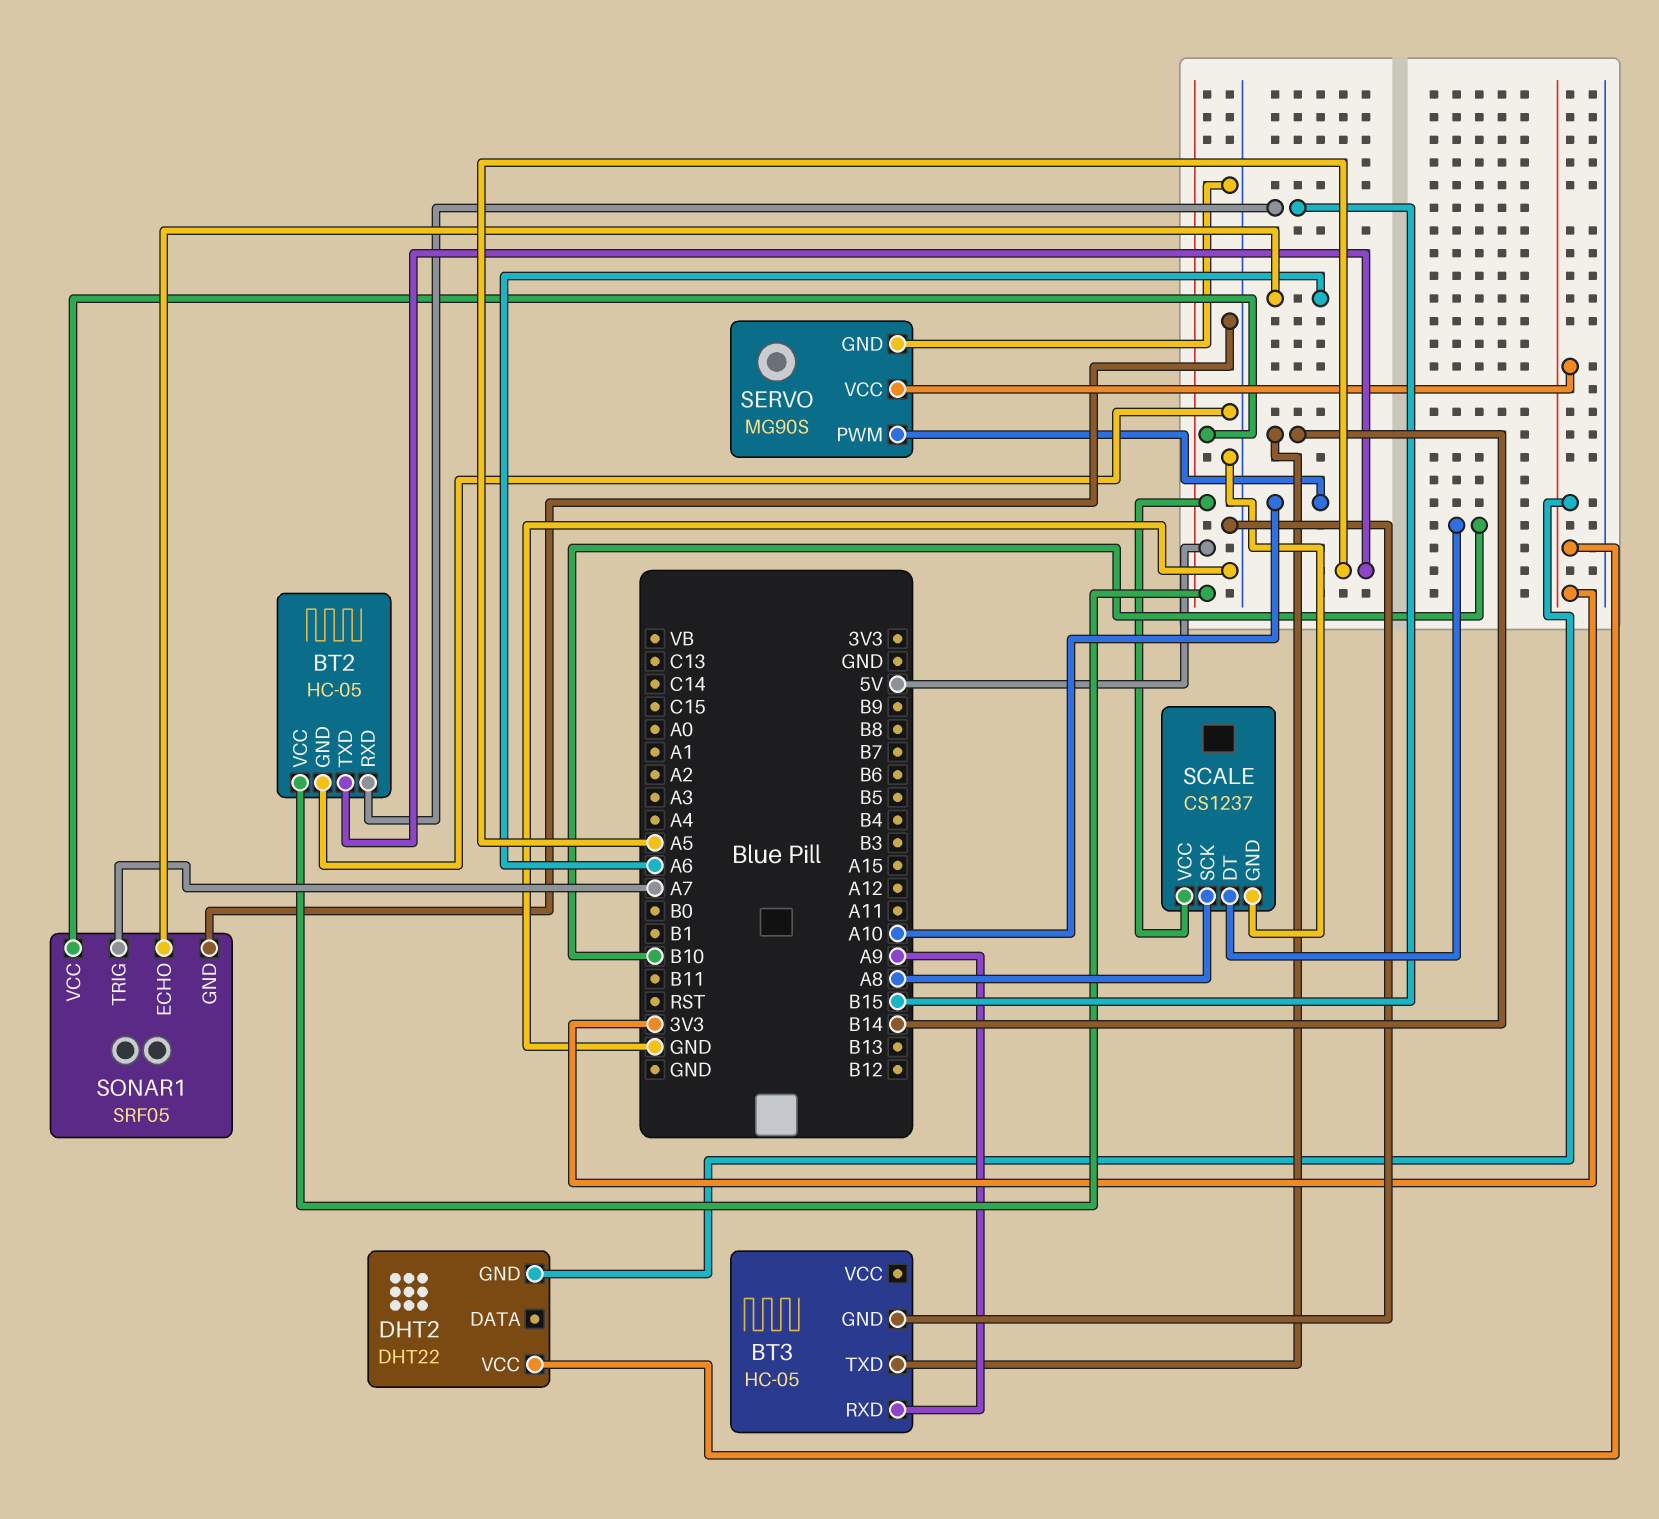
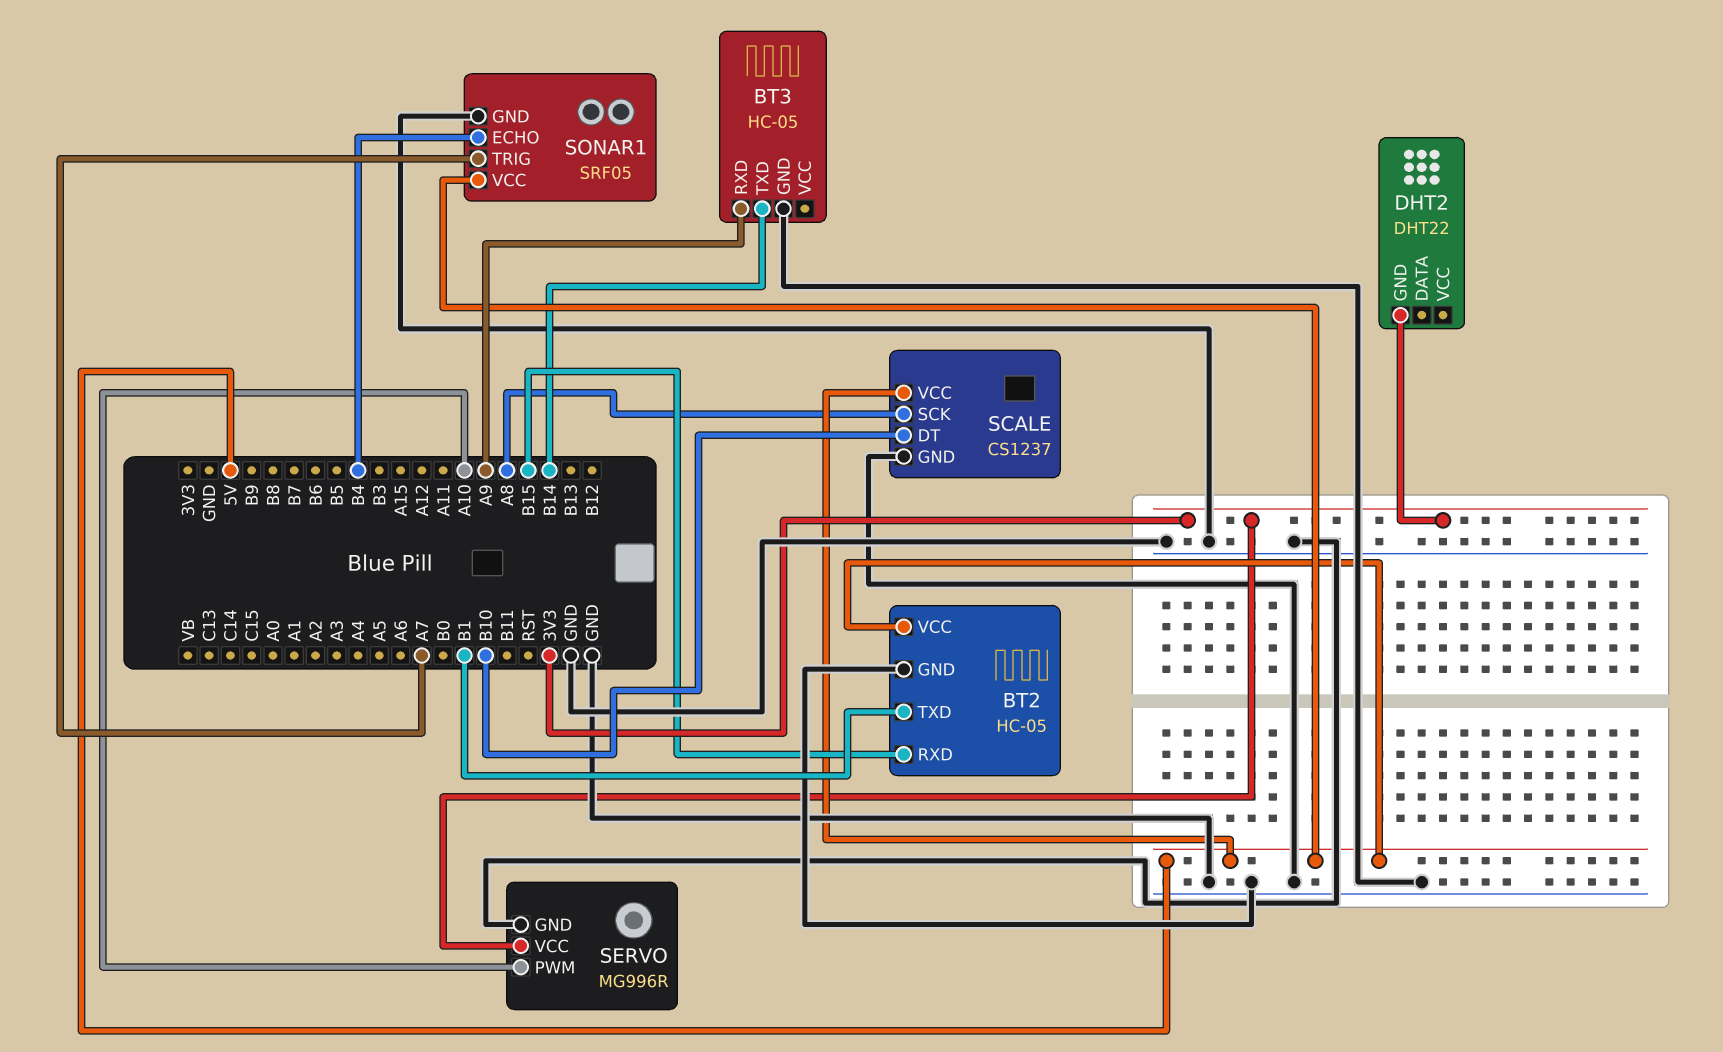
BT2 pin TXD: A5 -> B1
DHT2 pin VCC: 3V3 -> none
SERVO: MG90S -> MG996R
SONAR1 pin ECHO: A6 -> B4

